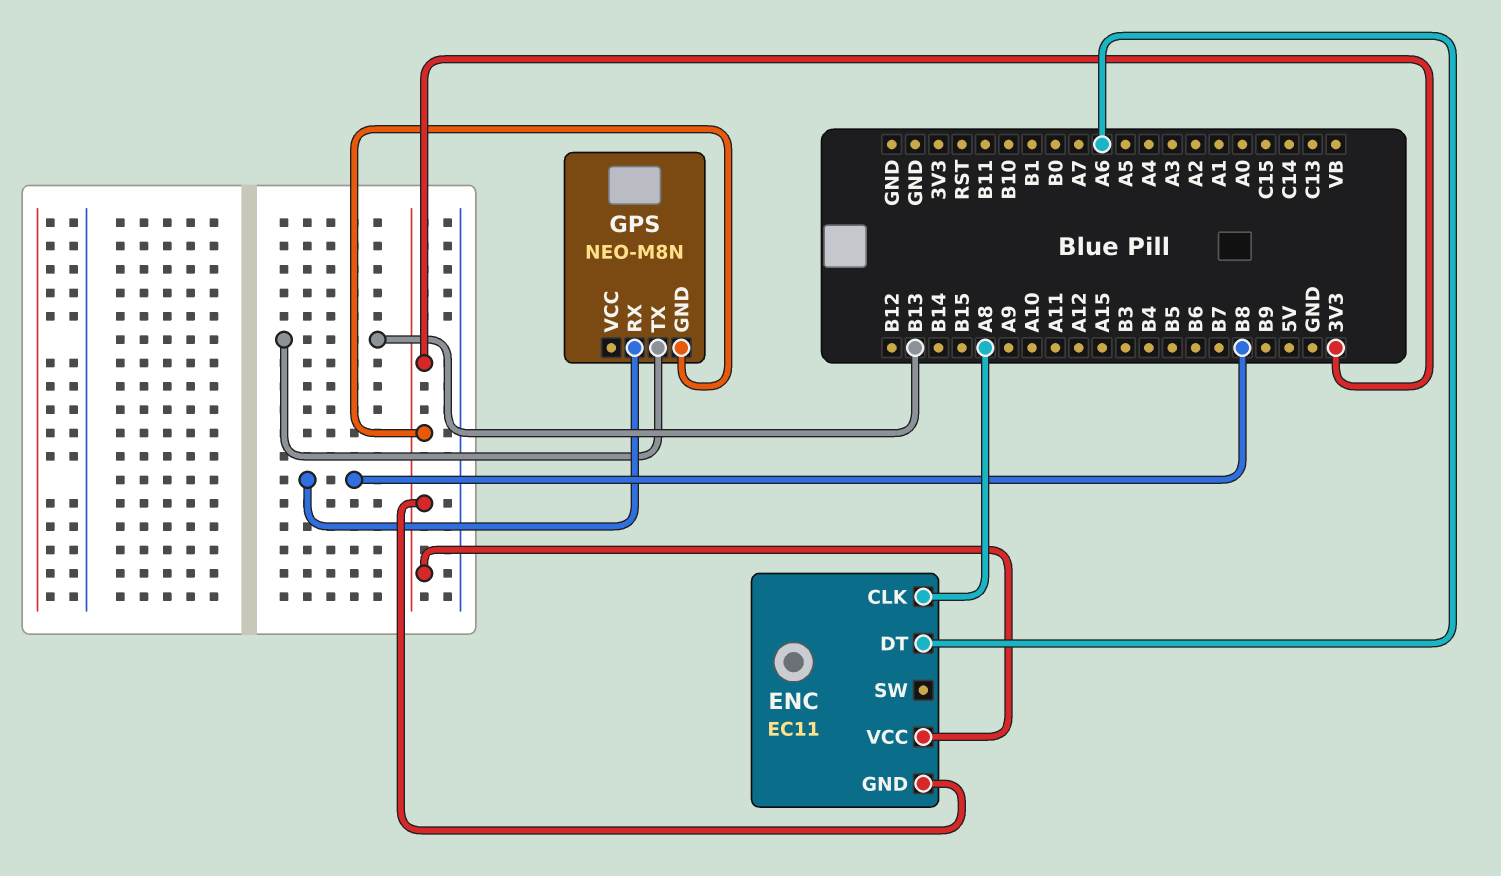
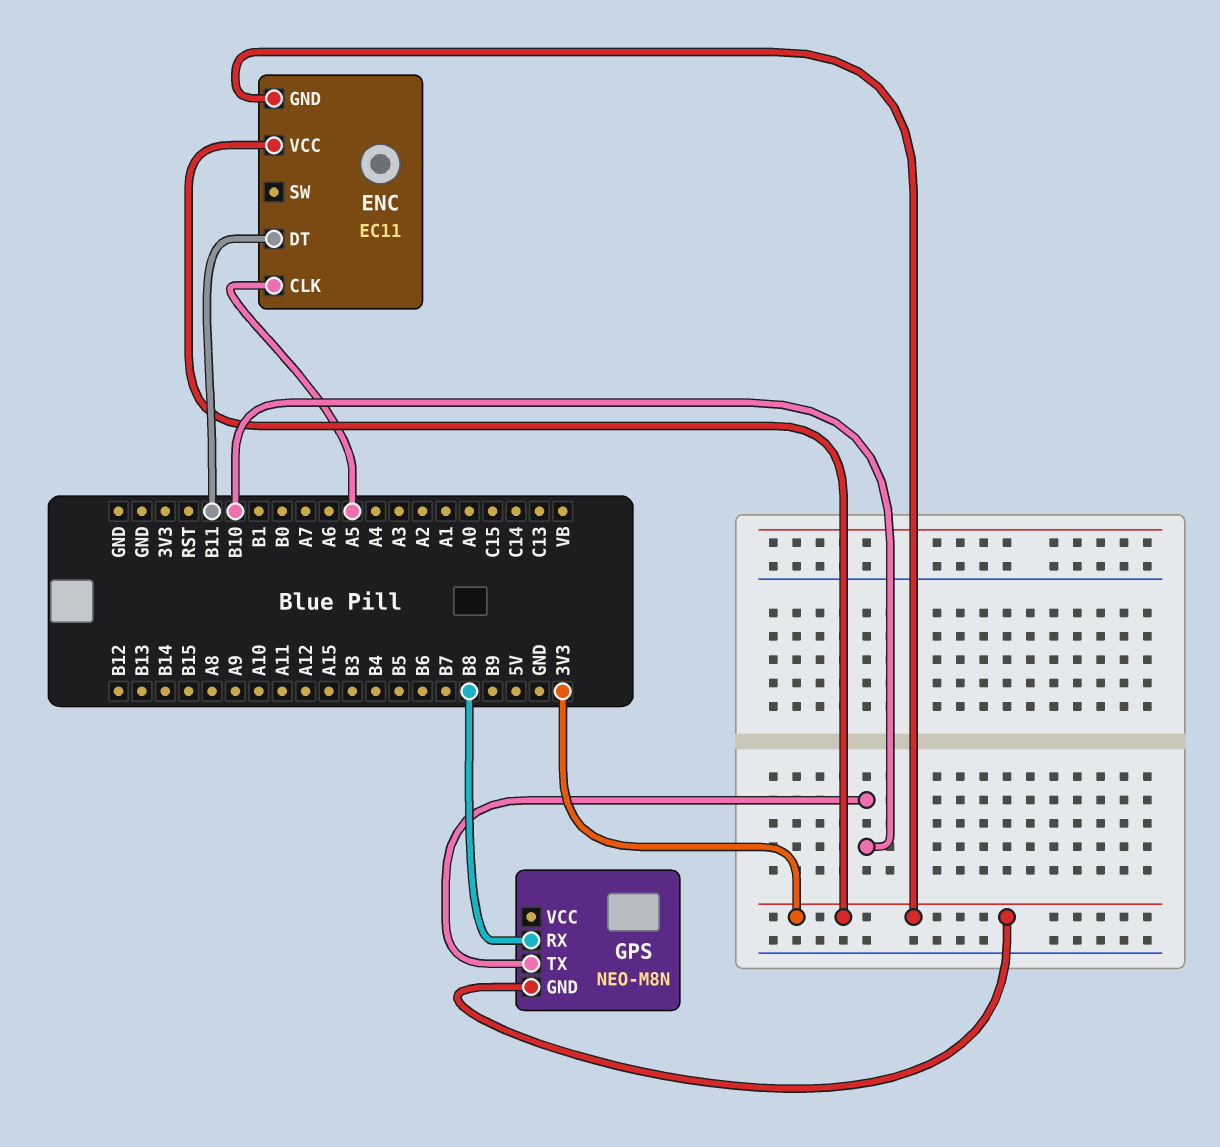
ENC pin CLK: A8 -> A5
ENC pin DT: A6 -> B11
GPS pin TX: B13 -> B10

